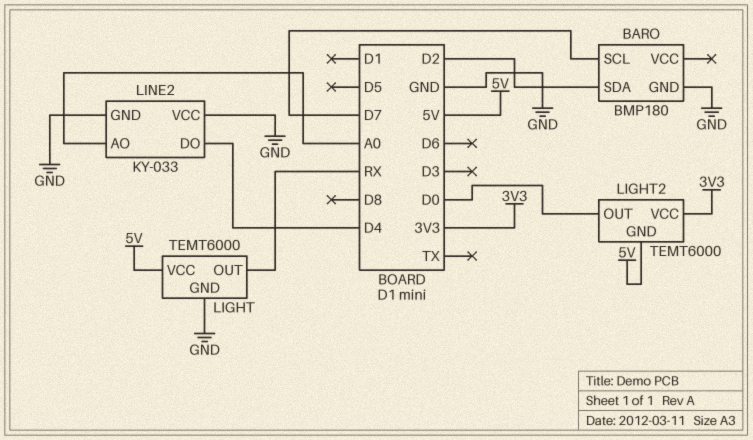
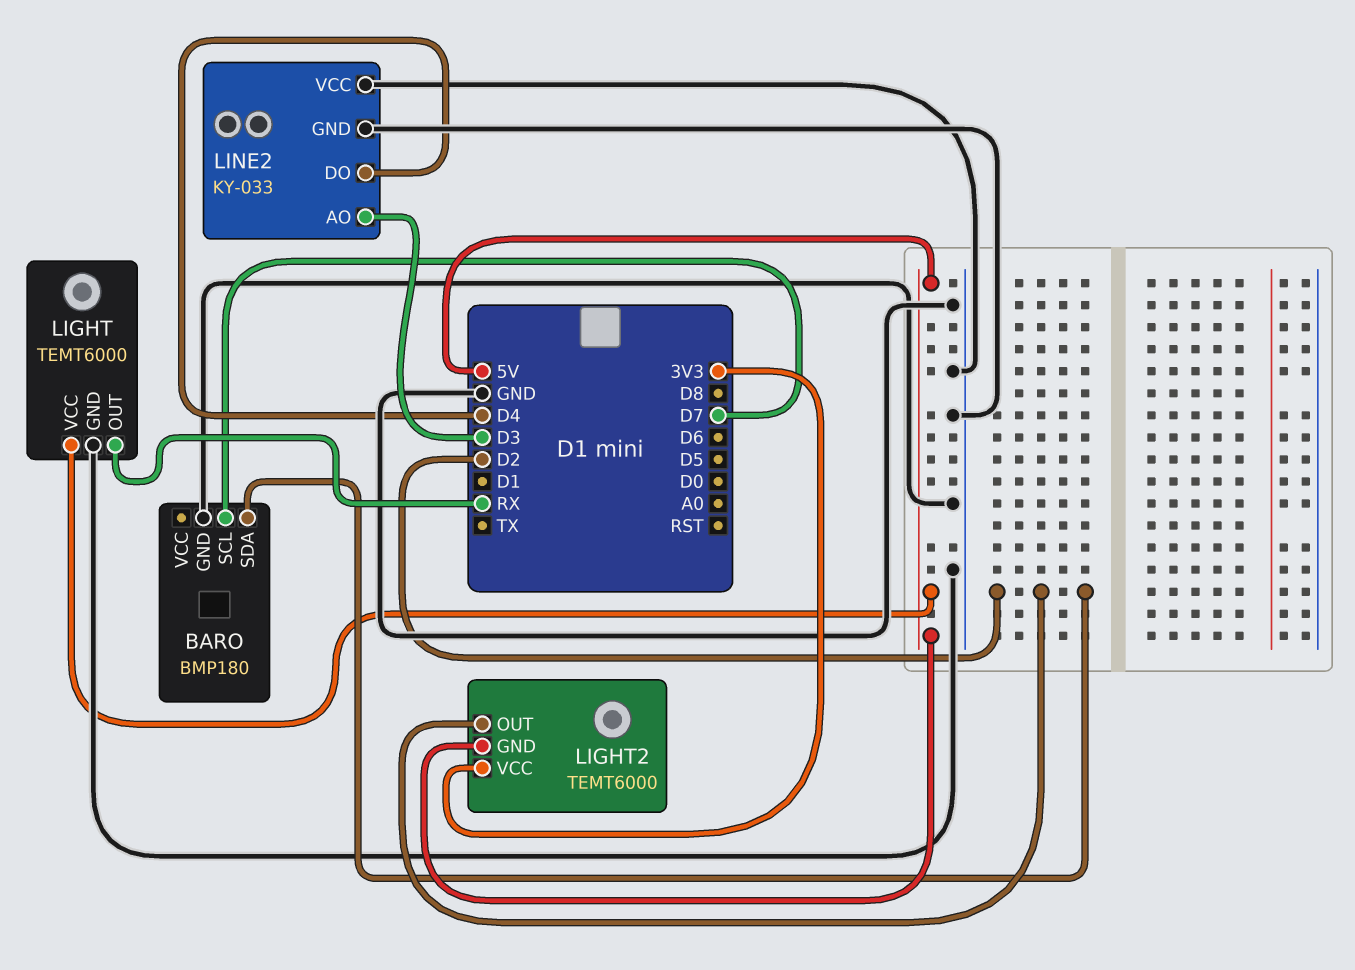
LIGHT2 pin OUT: D0 -> D2
LINE2 pin AO: A0 -> D3

